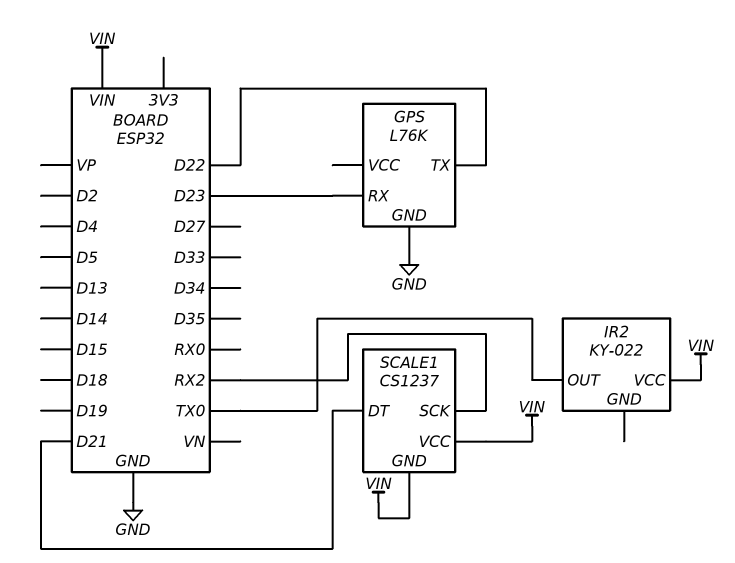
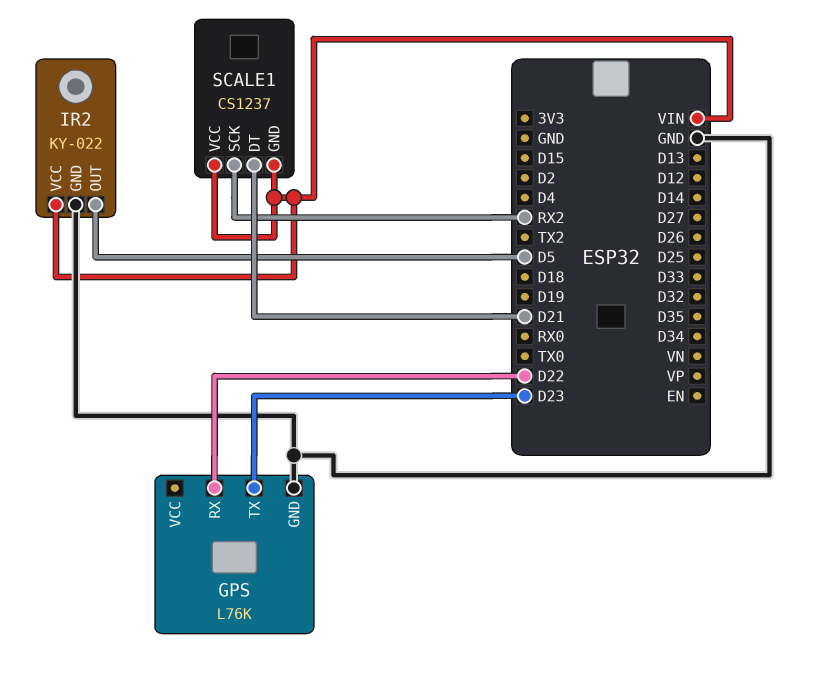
GPS pin RX: D23 -> D22
GPS pin TX: D22 -> D23
IR2 pin GND: none -> GND
IR2 pin OUT: TX0 -> D5

